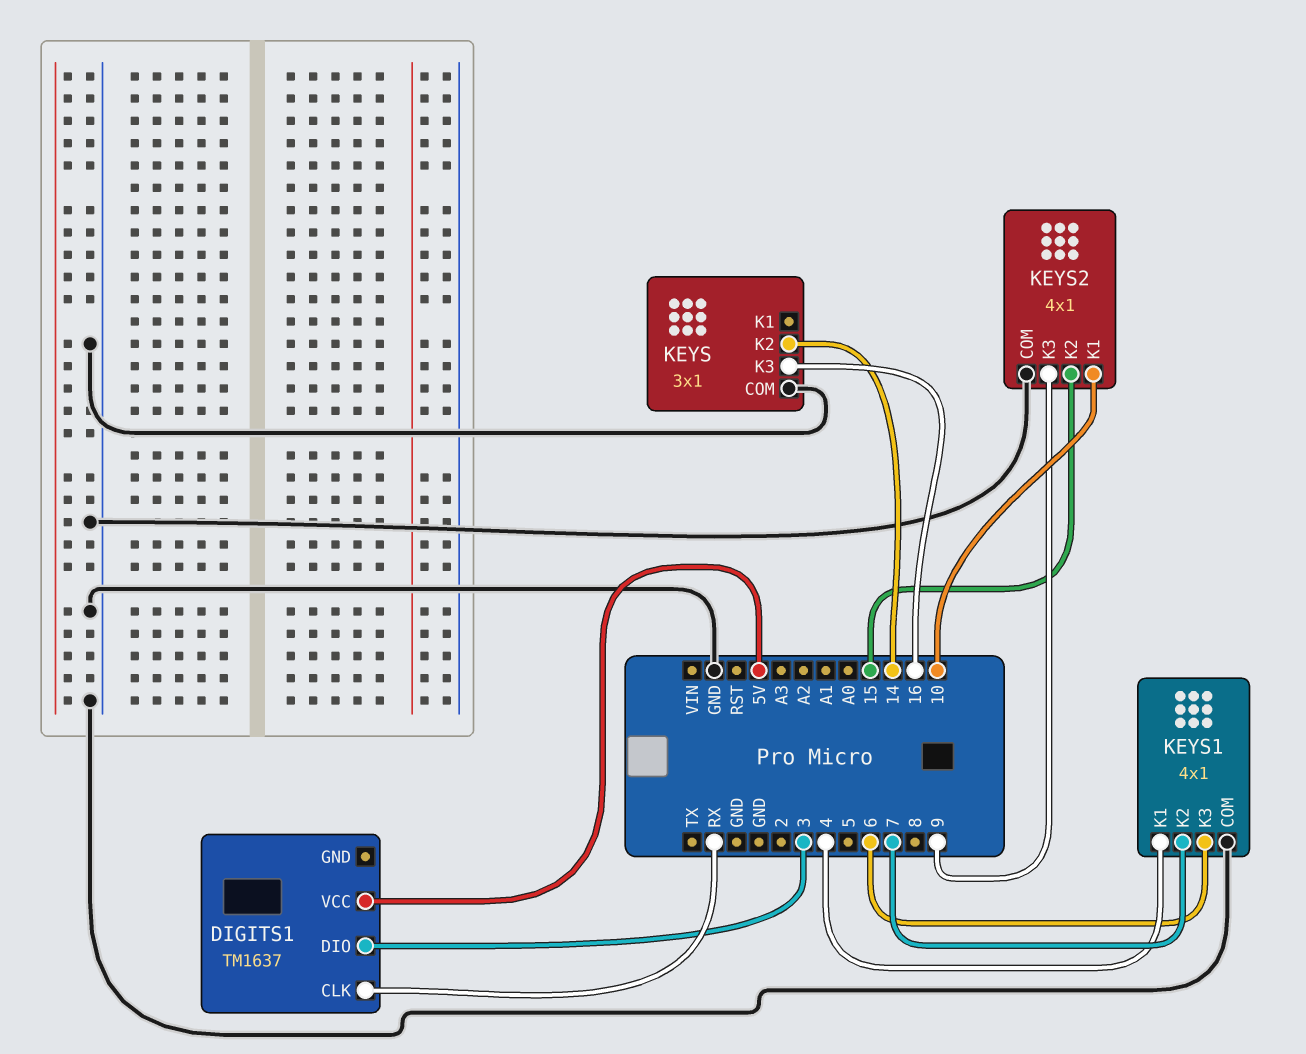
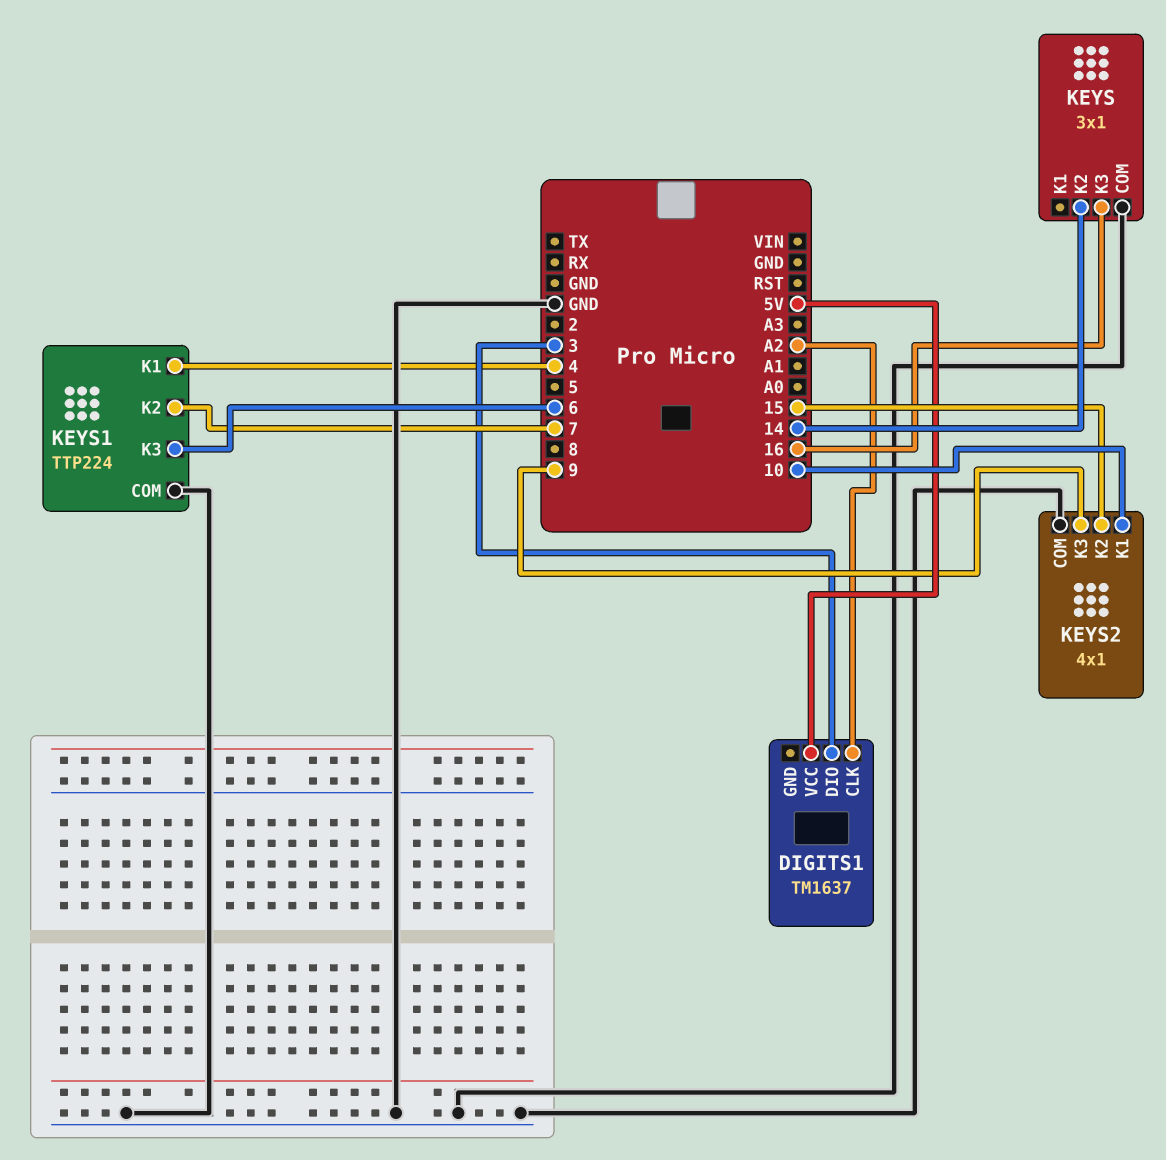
DIGITS1 pin CLK: RX -> A2
KEYS1: 4x1 -> TTP224

